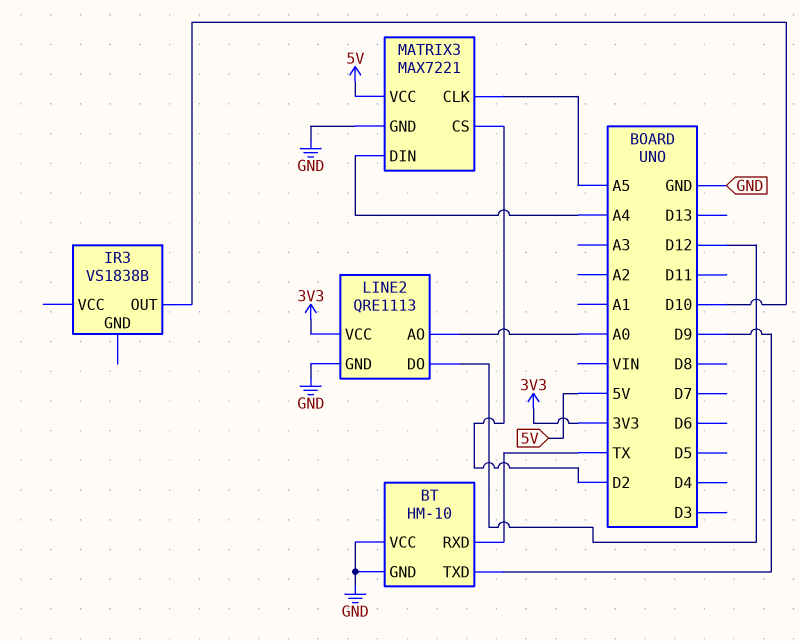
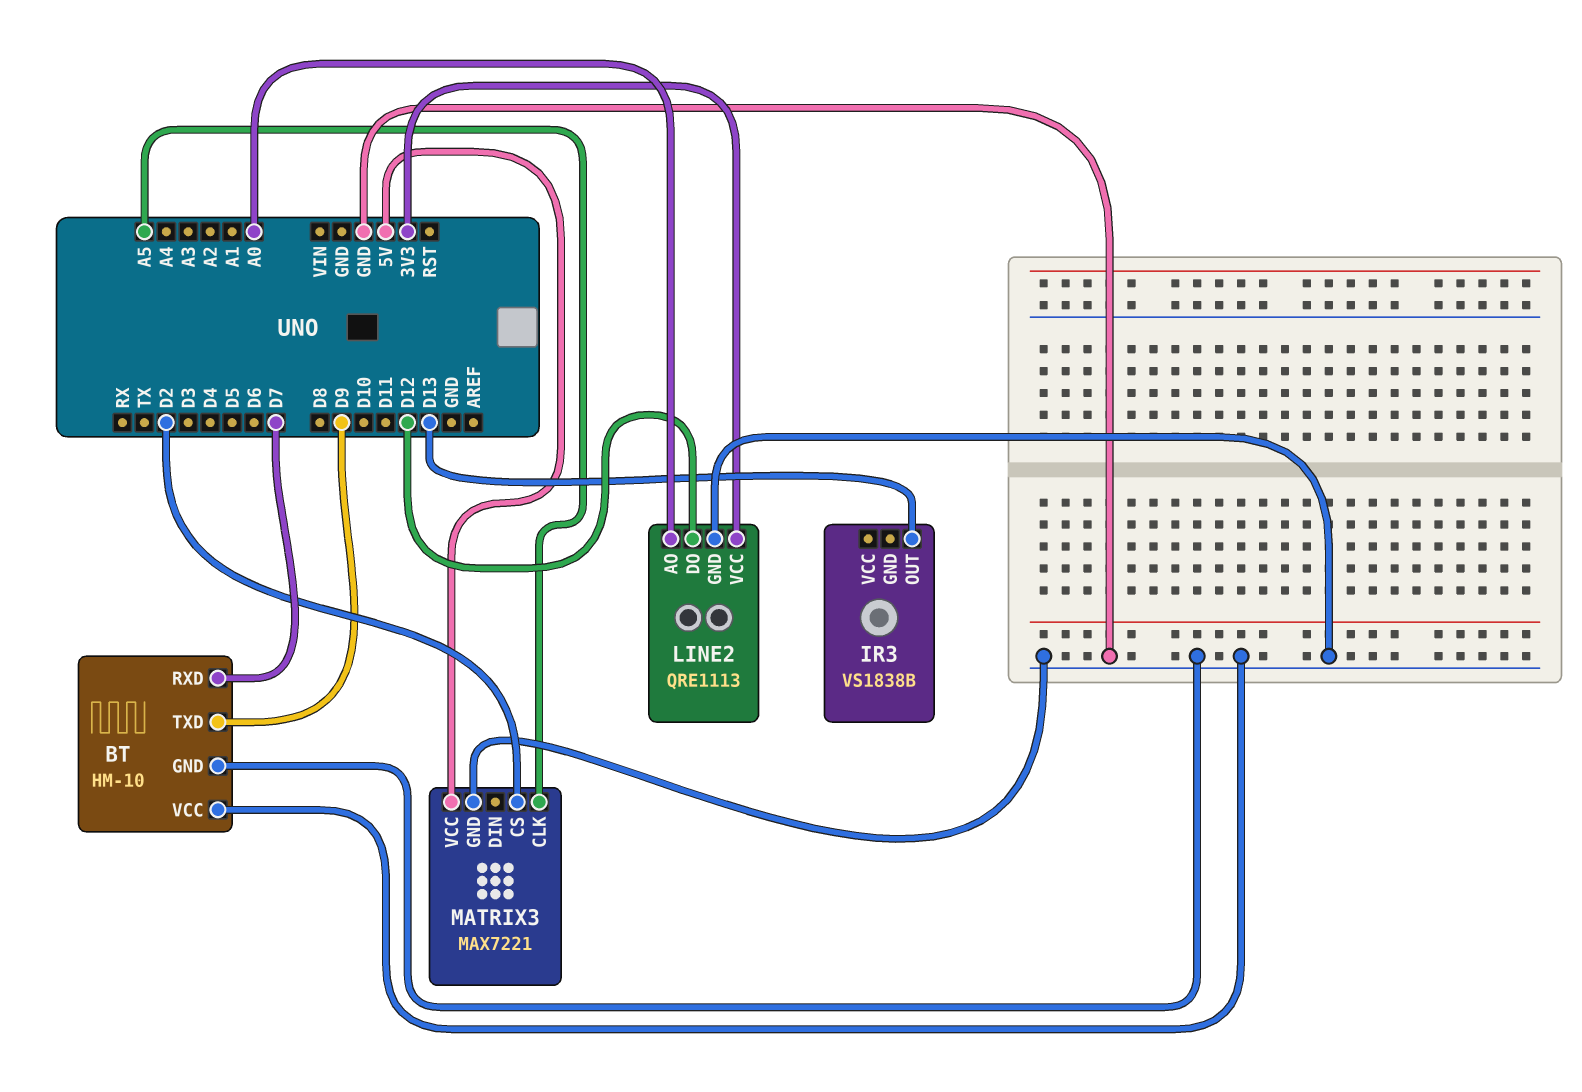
BT pin RXD: TX -> D7
IR3 pin OUT: D10 -> D13
MATRIX3 pin DIN: A4 -> none

